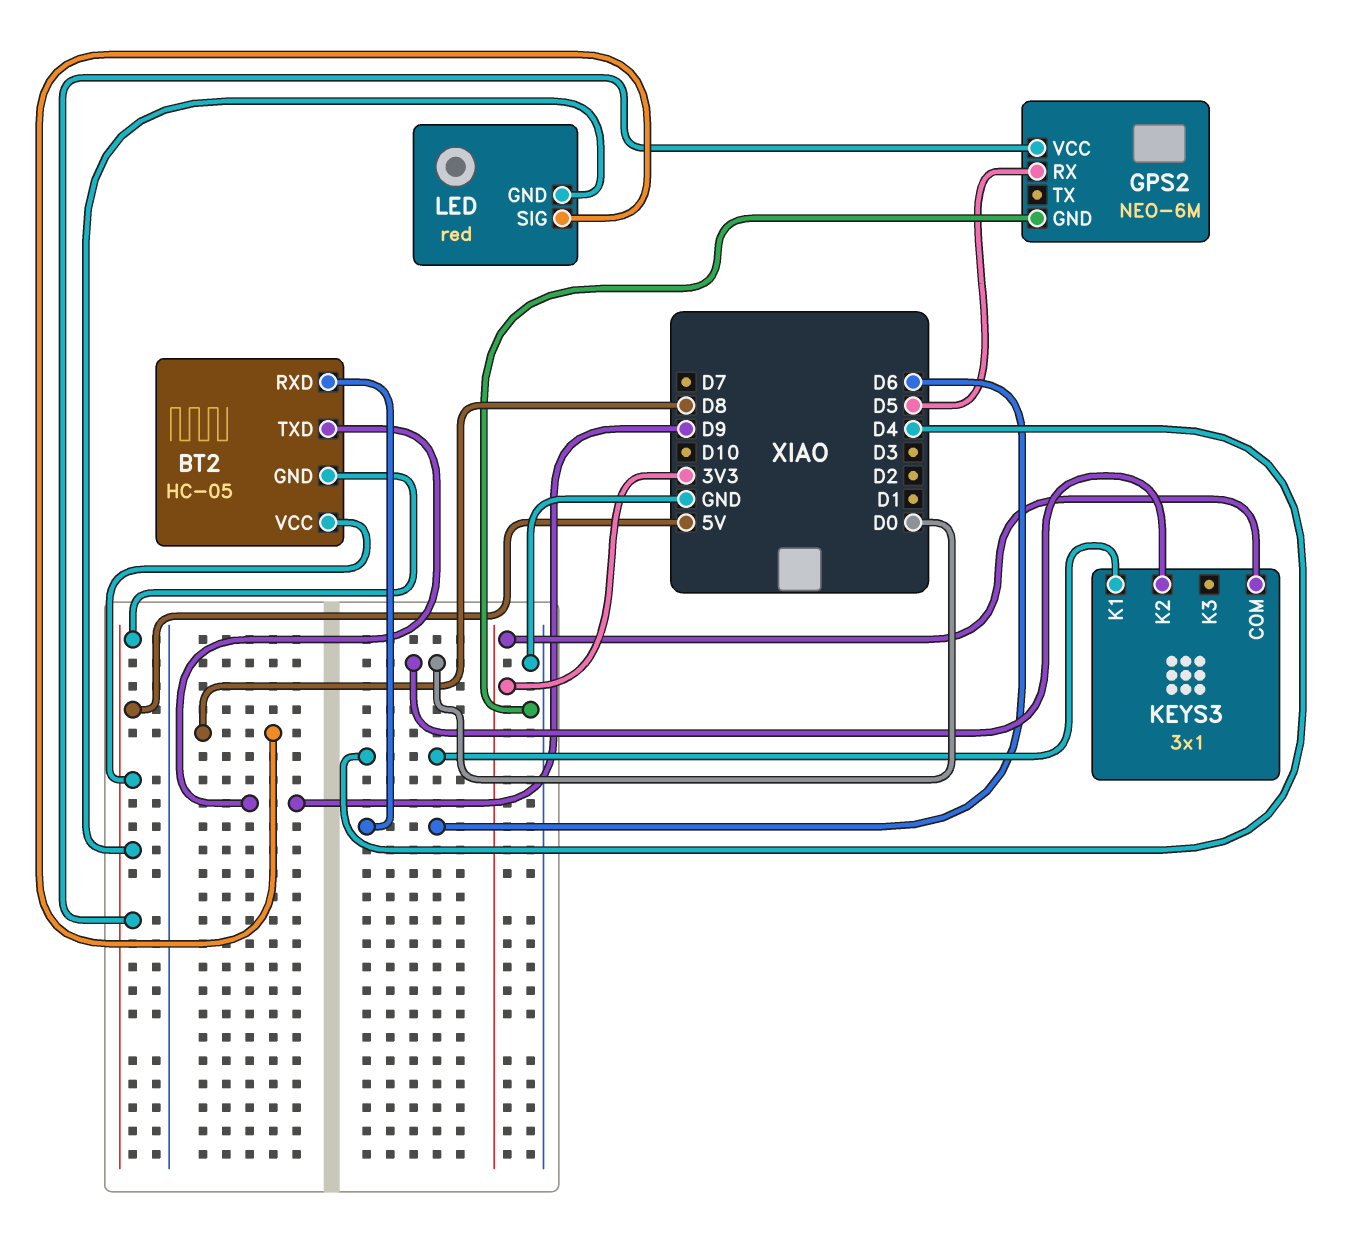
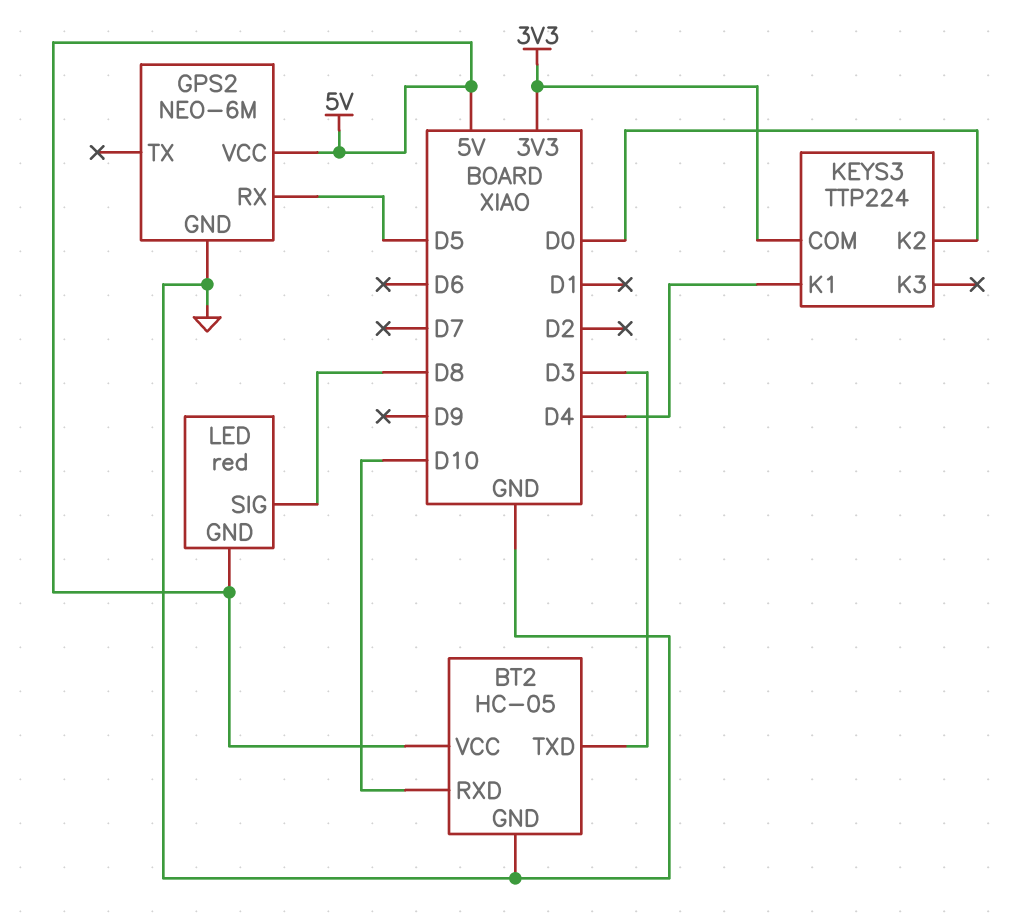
BT2 pin GND: 5V -> GND
BT2 pin RXD: D6 -> D10
BT2 pin TXD: D9 -> D3
KEYS3: 3x1 -> TTP224

